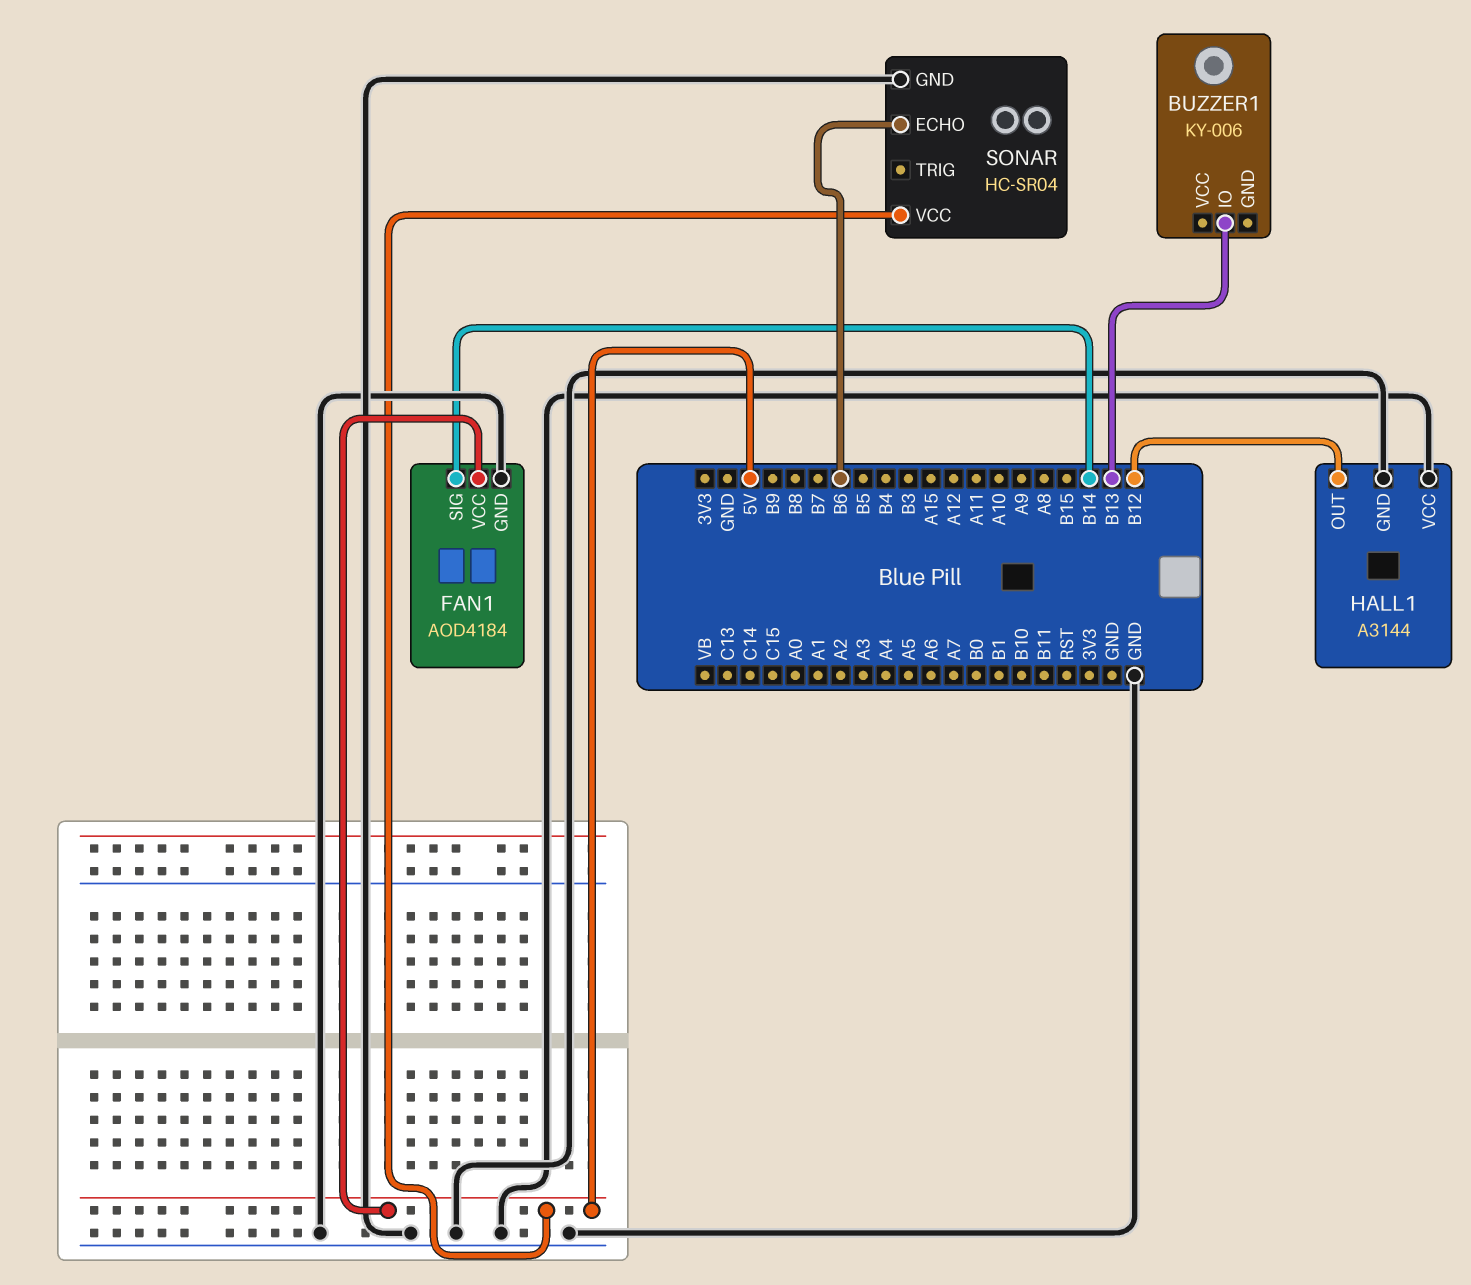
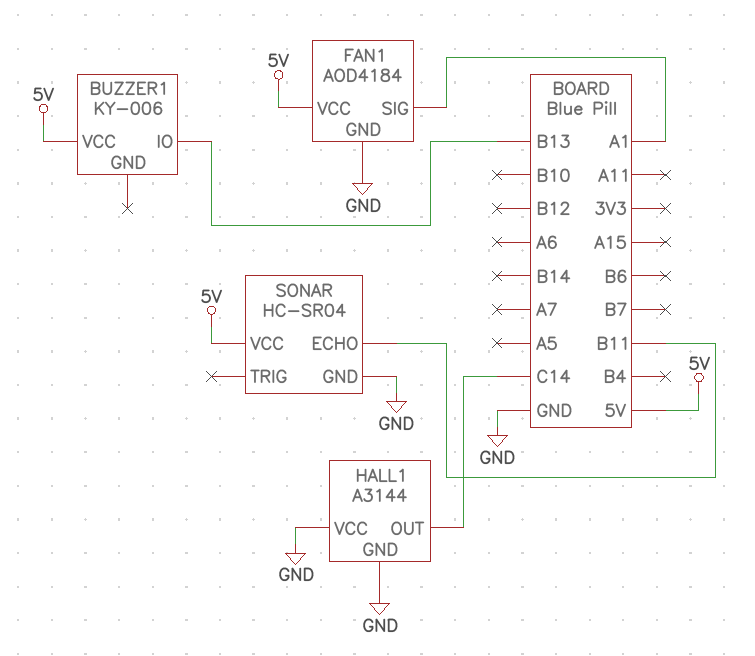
BUZZER1 pin VCC: none -> 5V
FAN1 pin SIG: B14 -> A1
HALL1 pin OUT: B12 -> C14
SONAR pin ECHO: B6 -> B11

